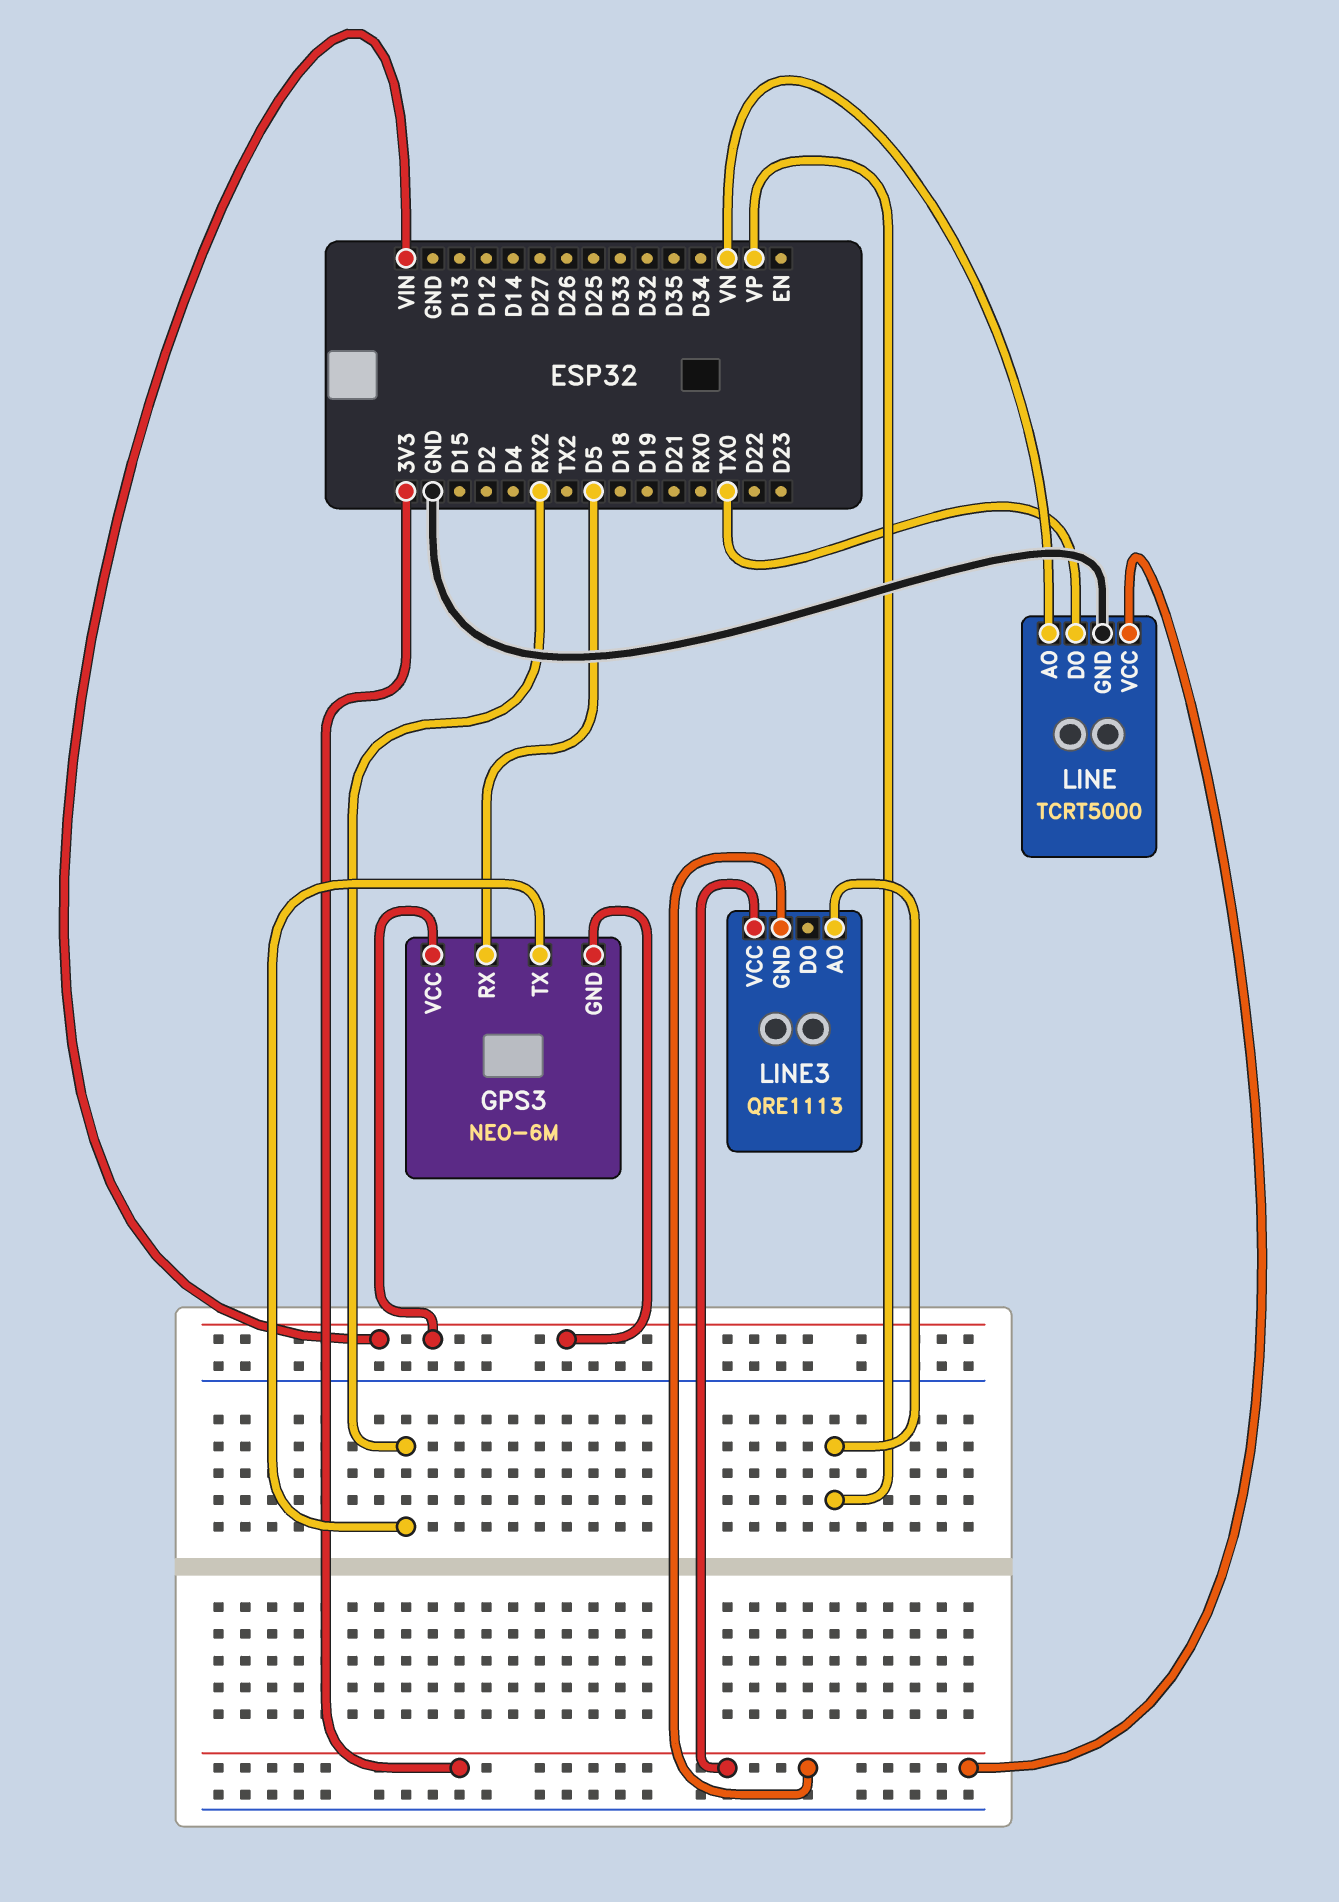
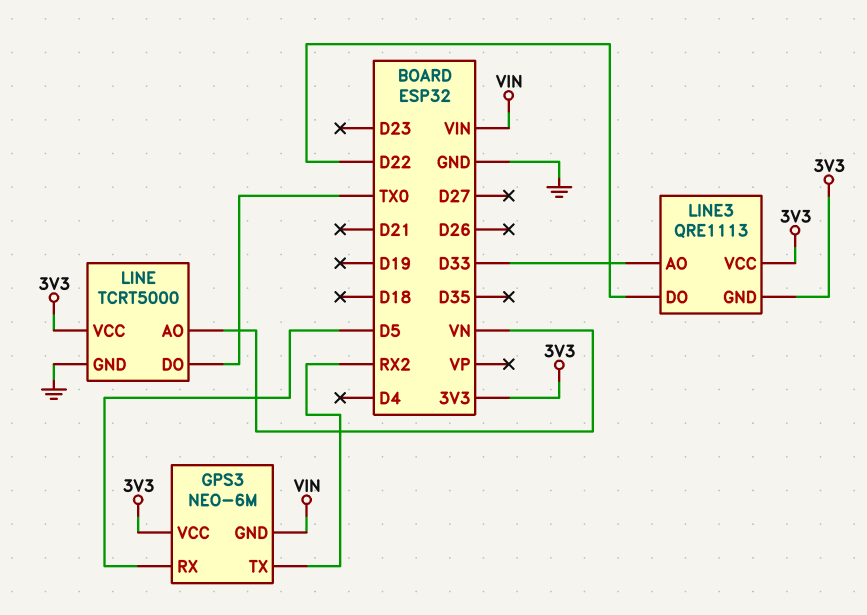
GPS3 pin VCC: VIN -> 3V3
LINE3 pin AO: VP -> D33
LINE3 pin DO: none -> D22

